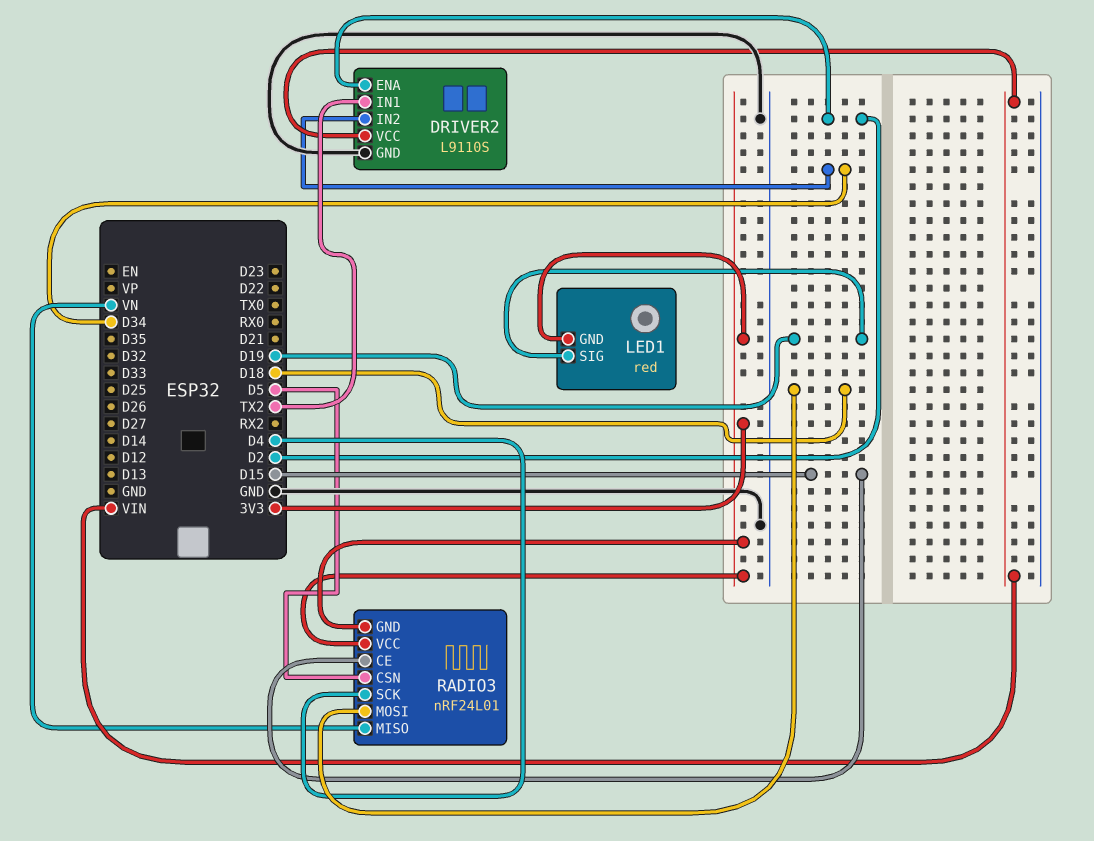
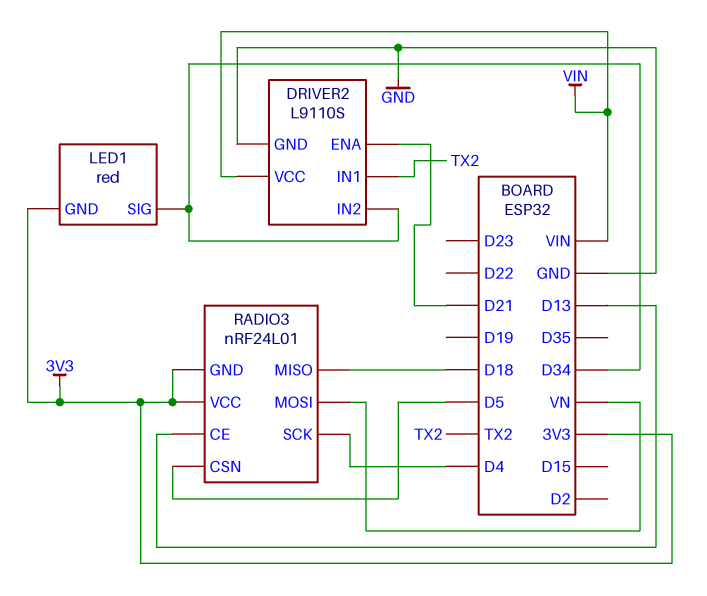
DRIVER2 pin ENA: D2 -> D21
LED1 pin SIG: D19 -> D34
RADIO3 pin CE: D15 -> D13
RADIO3 pin MISO: VN -> D18
RADIO3 pin MOSI: D18 -> VN

